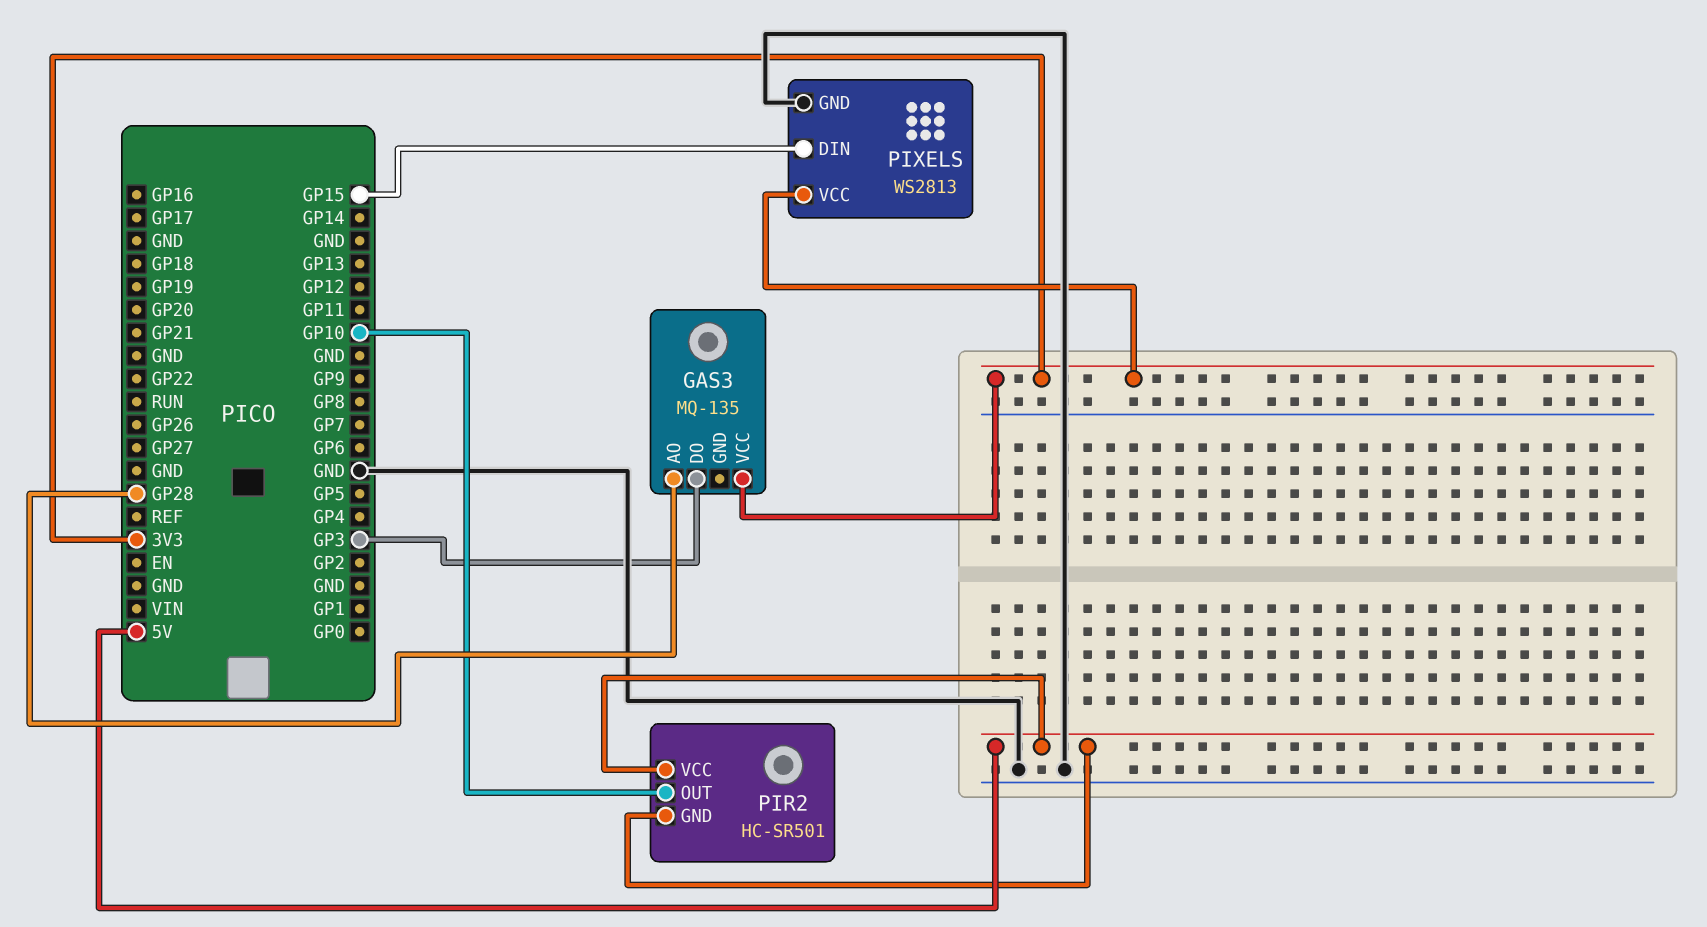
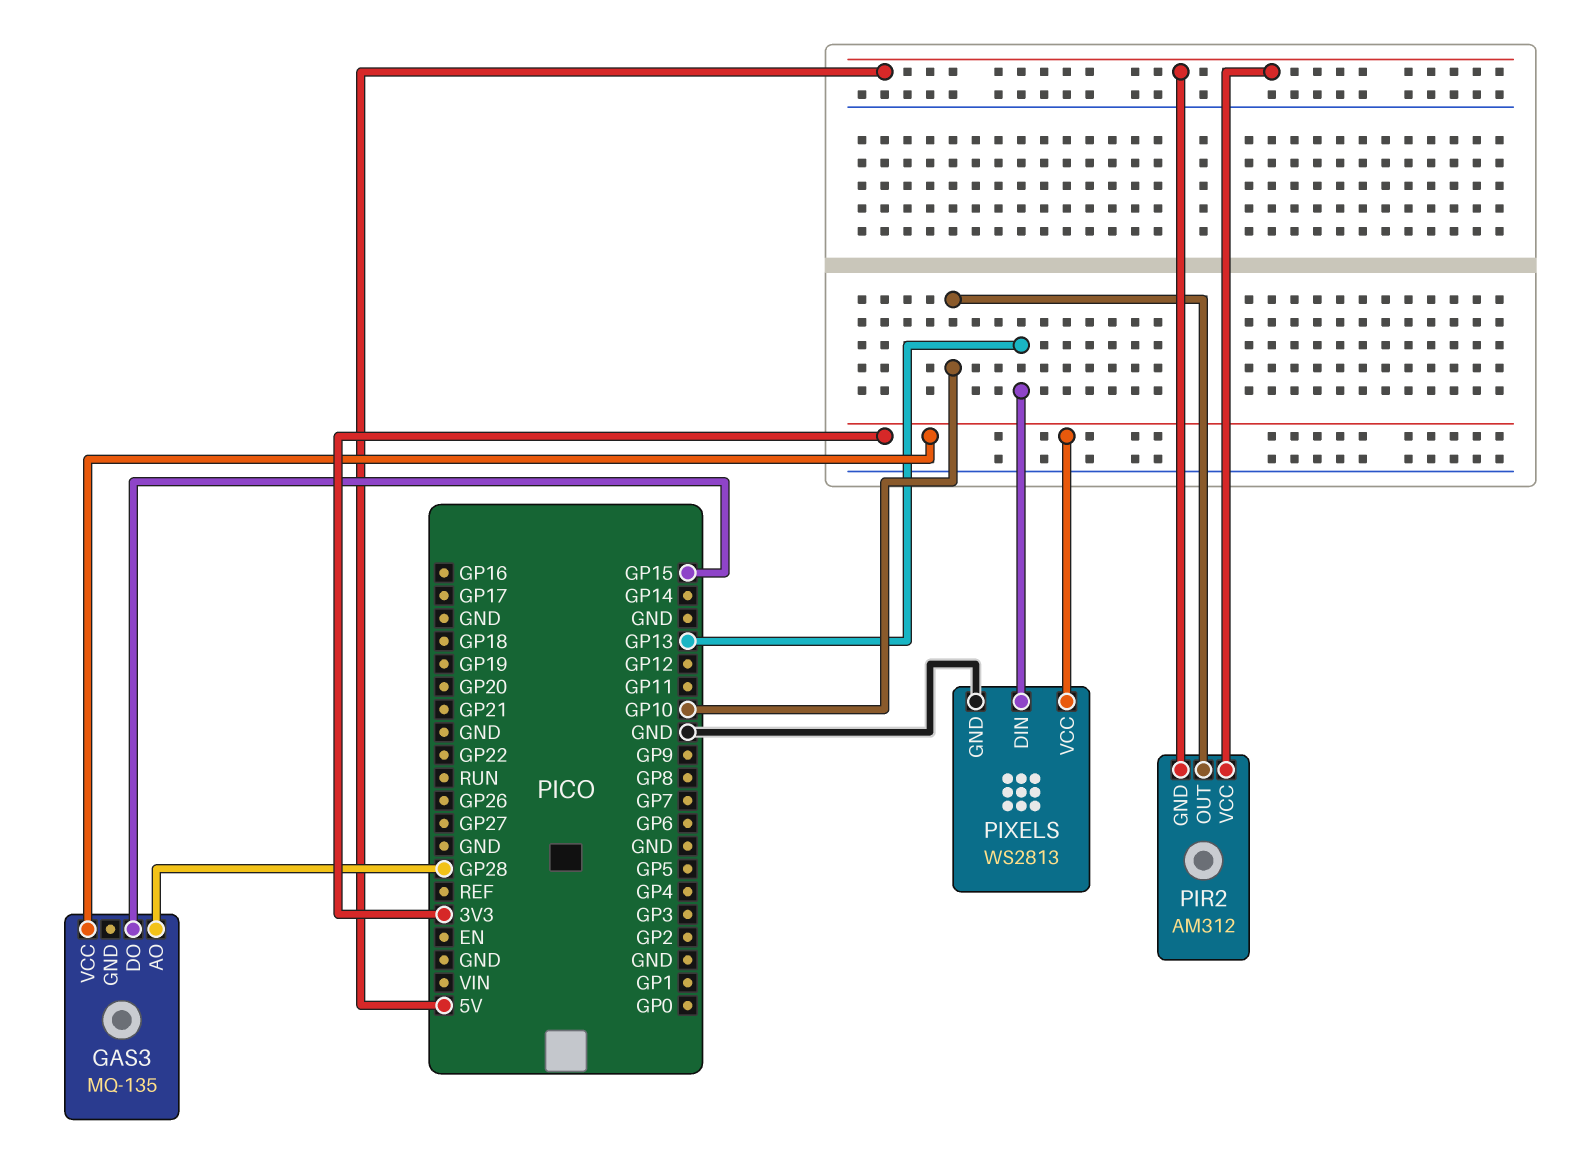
GAS3 pin DO: GP3 -> GP15
PIR2: HC-SR501 -> AM312
PIXELS pin DIN: GP15 -> GP13

